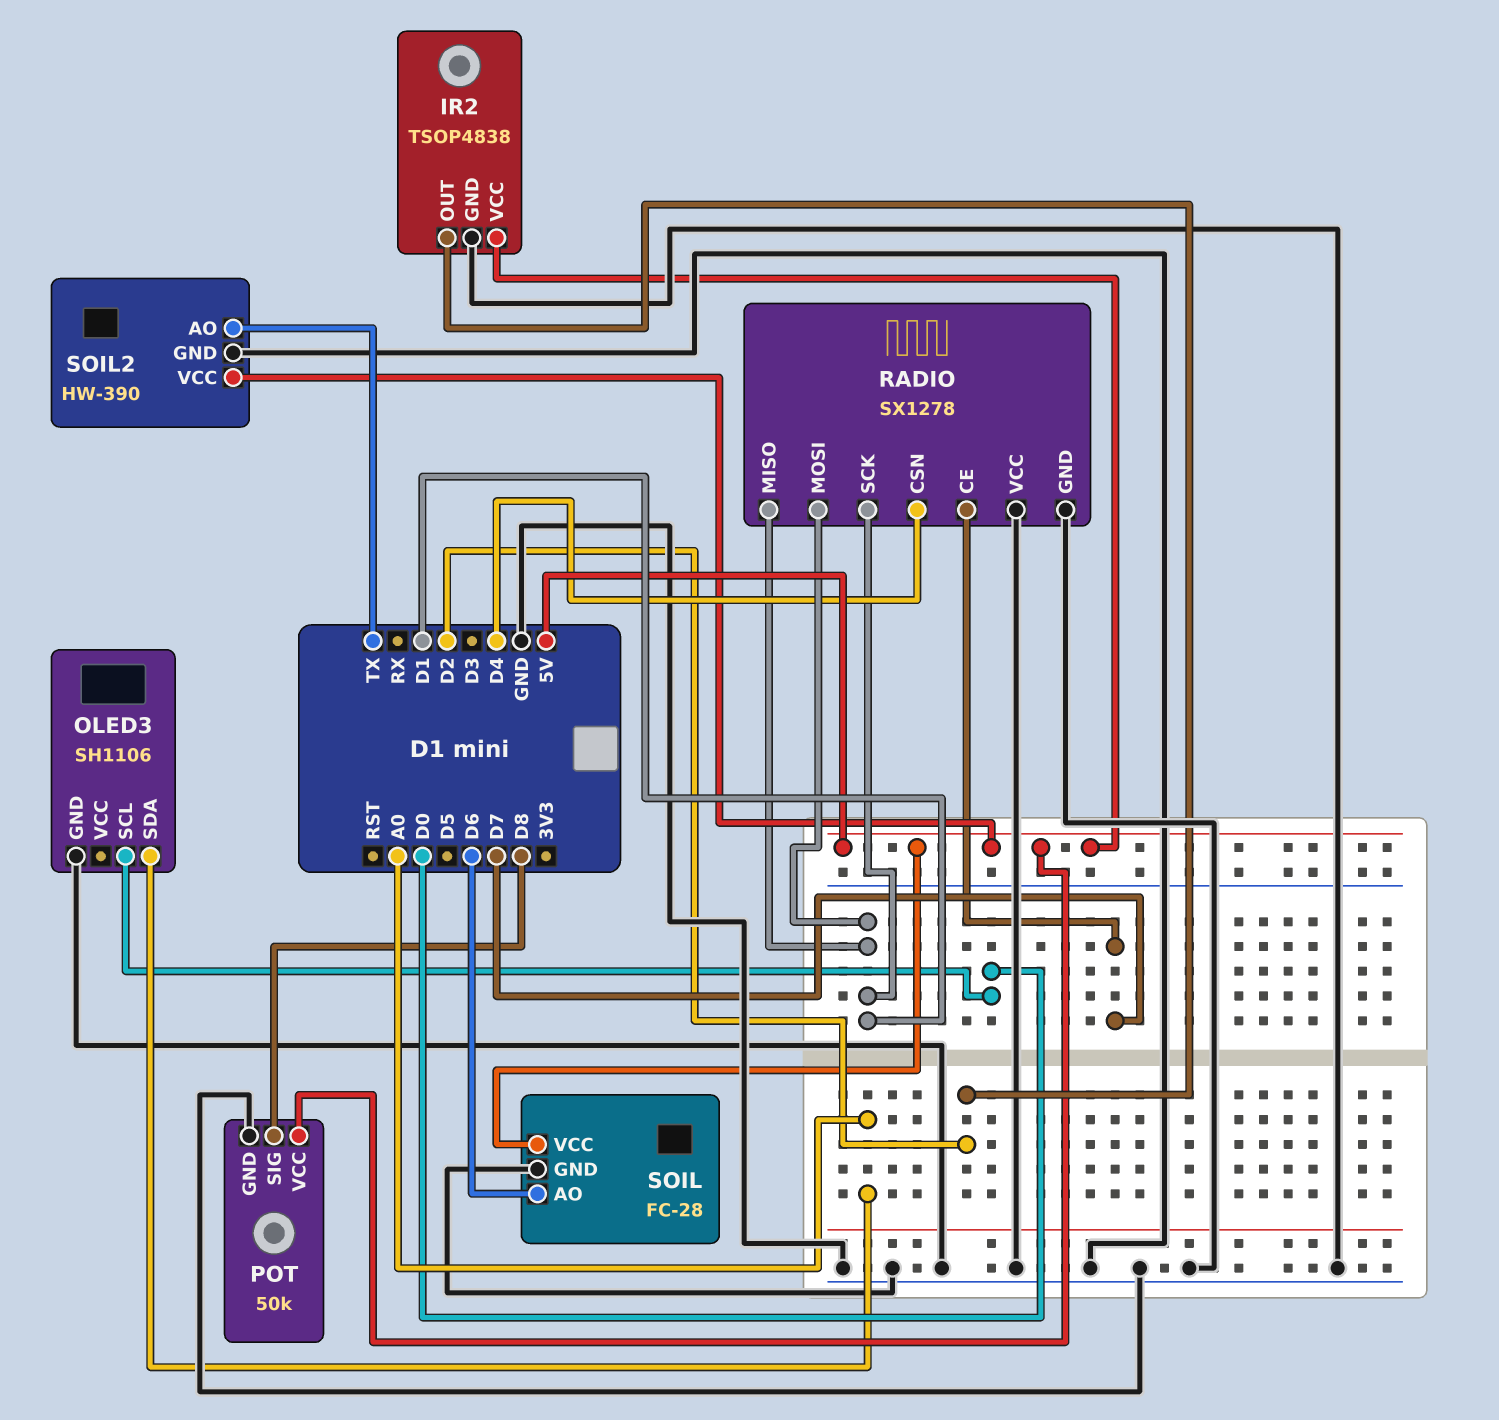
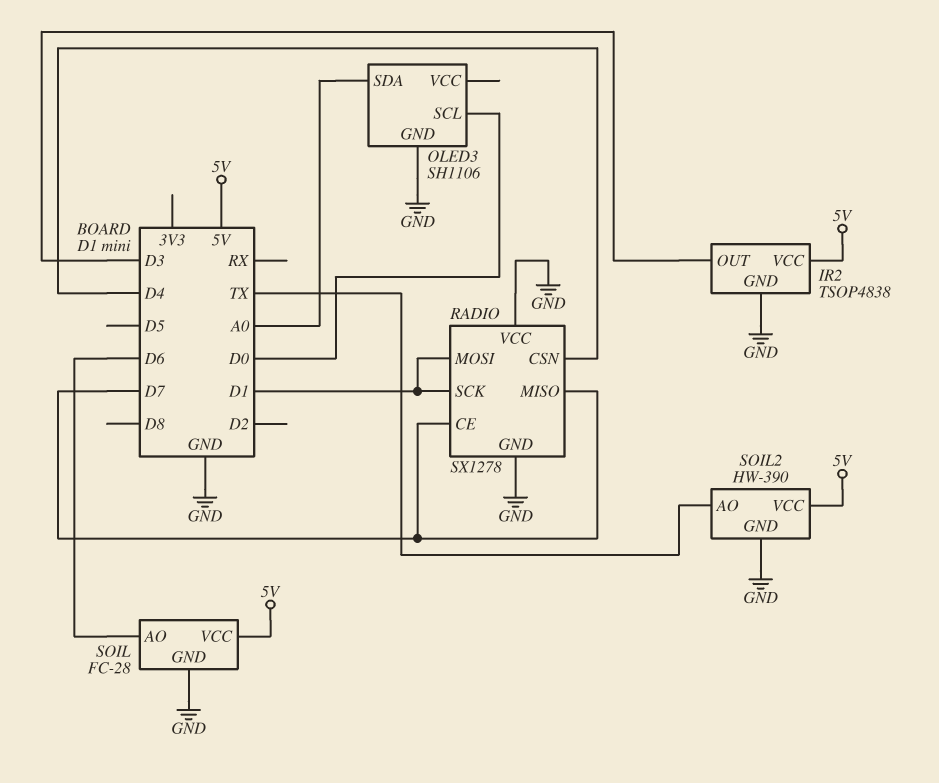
IR2 pin OUT: D2 -> D3
POT: 50k -> none
POT pin GND: GND -> none
POT pin SIG: D8 -> none
POT pin VCC: 5V -> none
RADIO pin MISO: D1 -> D7

